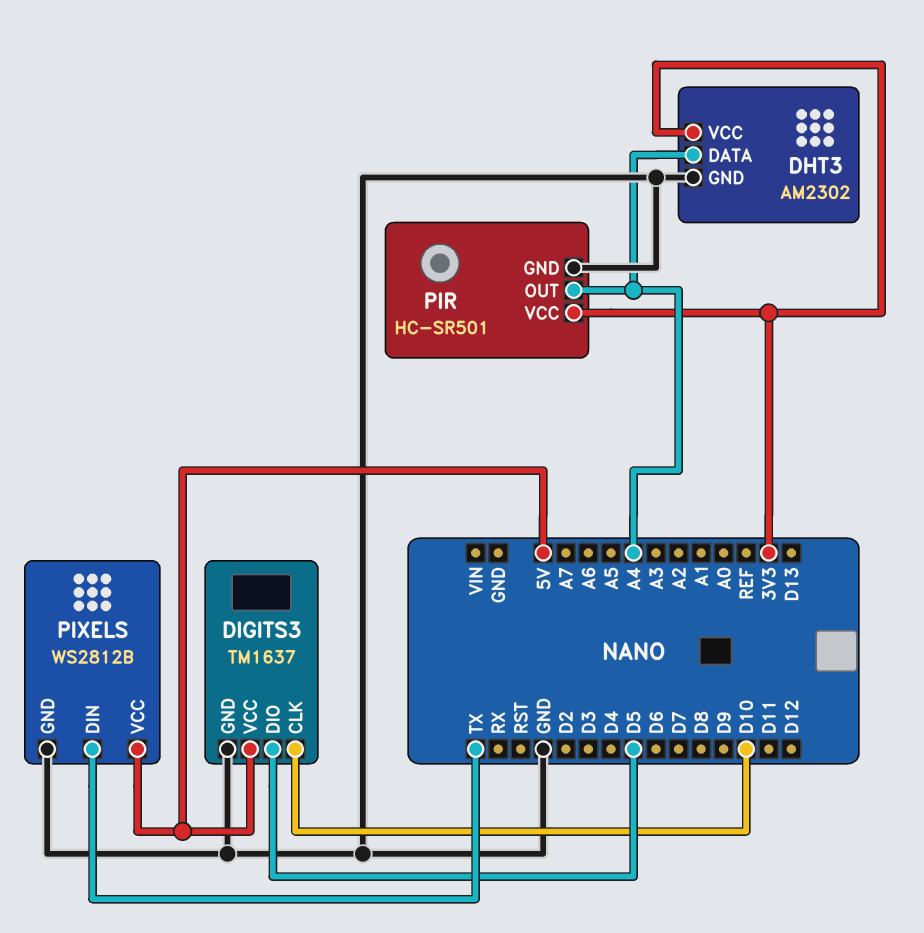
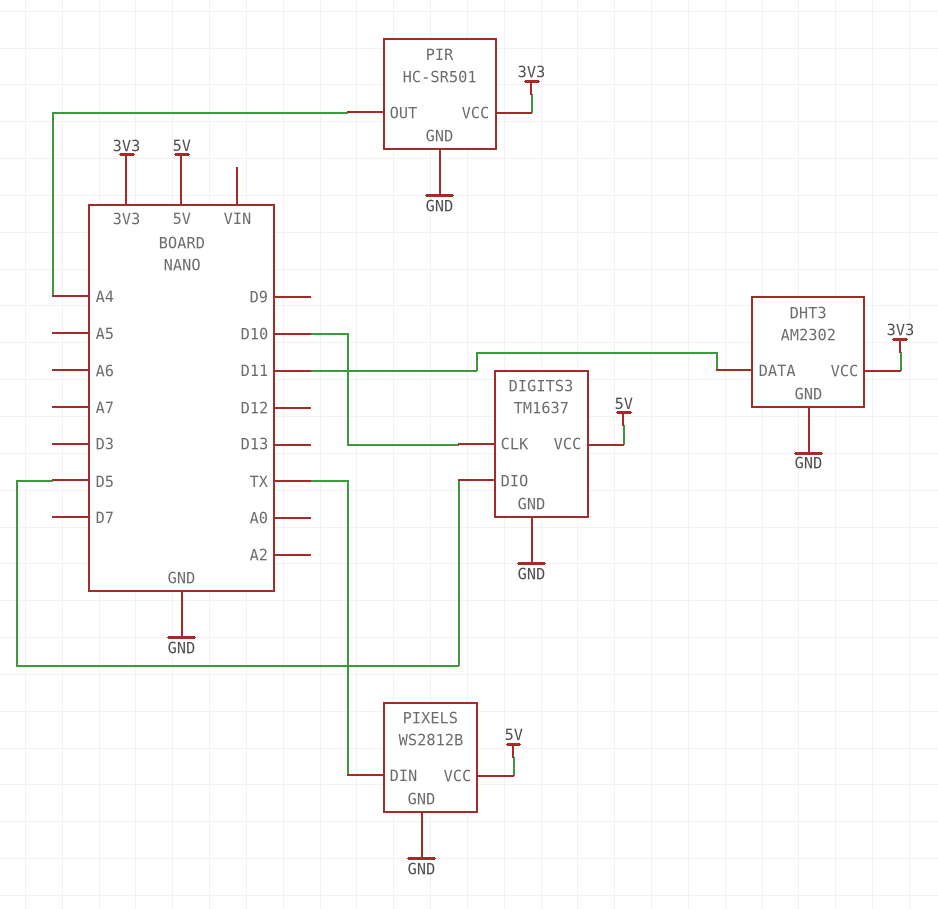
DHT3 pin DATA: A4 -> D11

